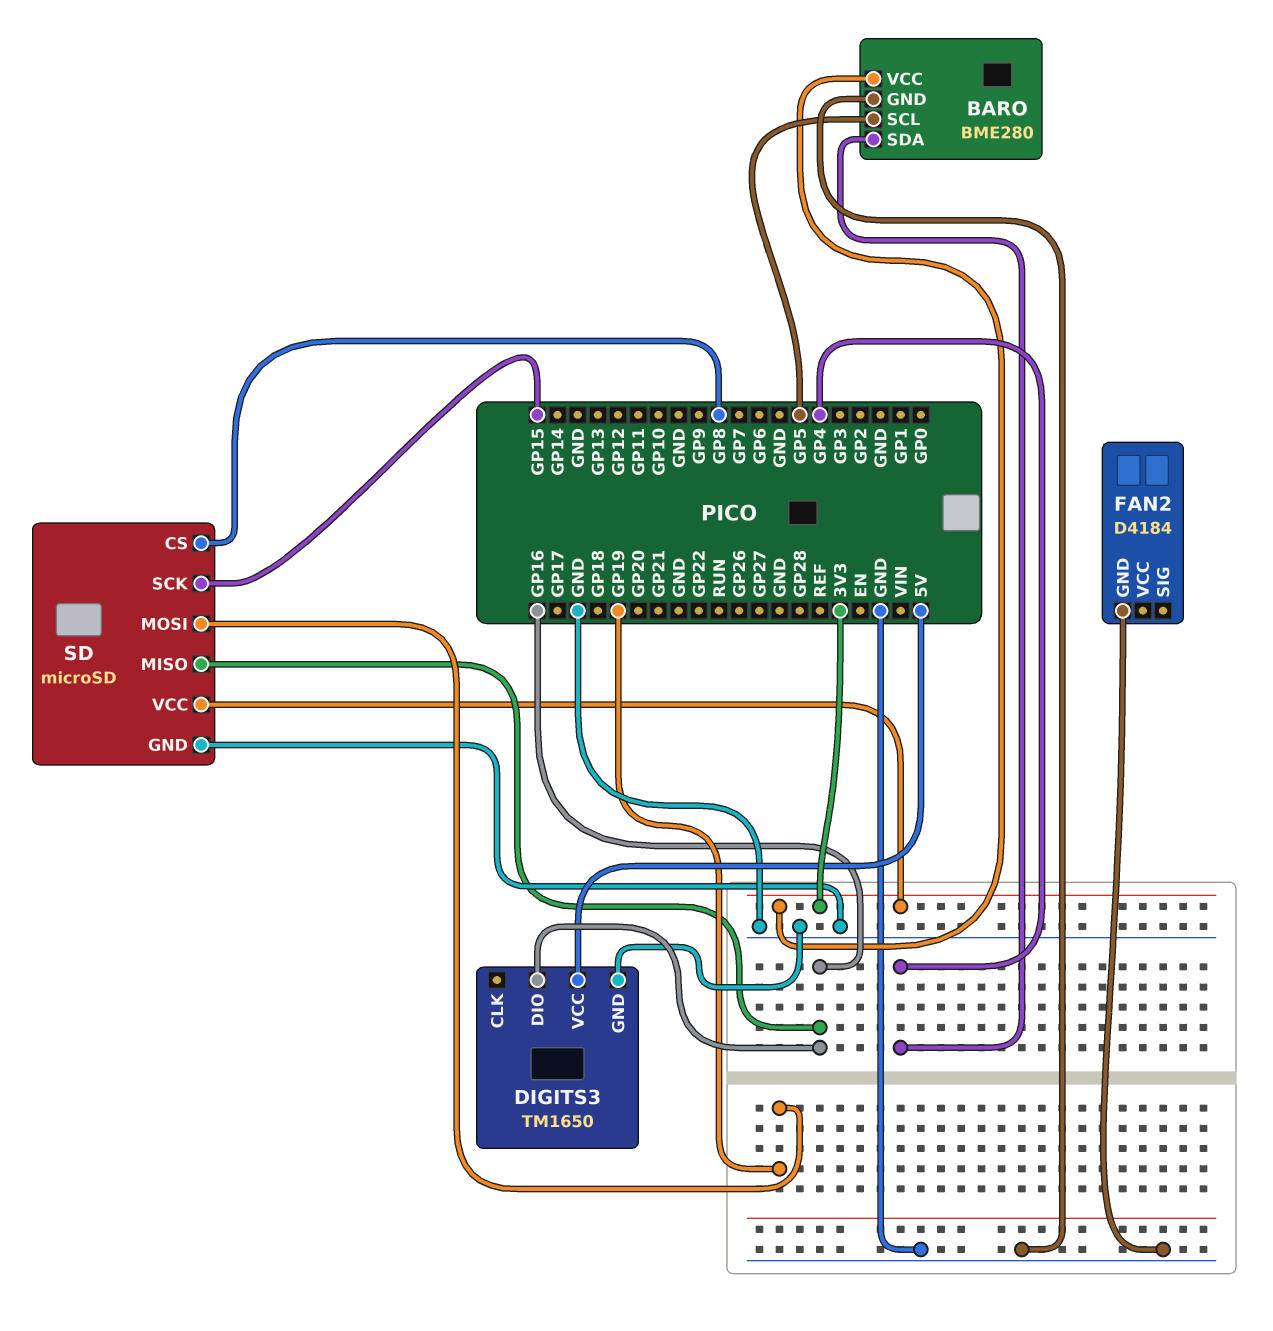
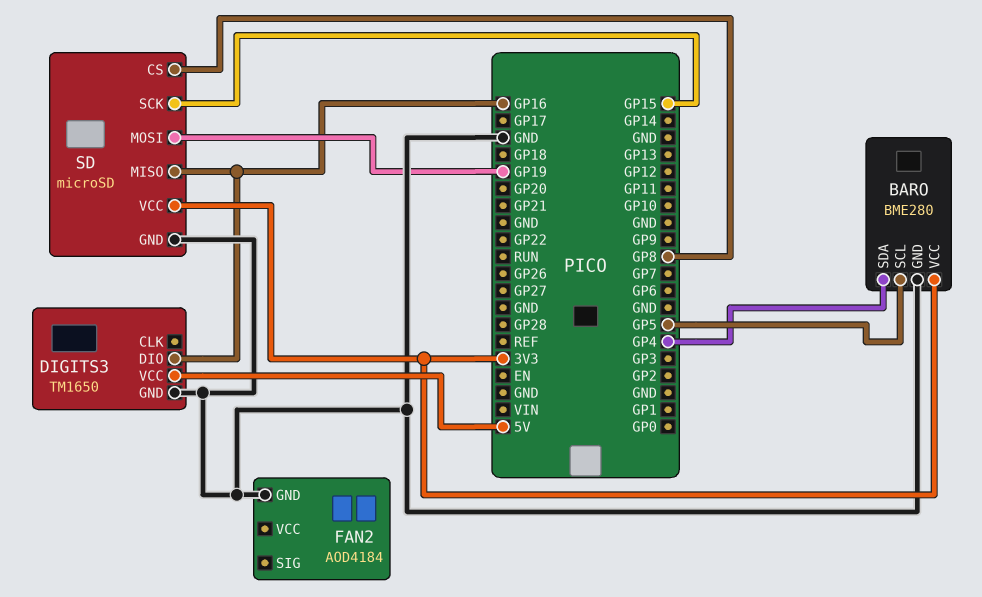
FAN2: D4184 -> AOD4184

